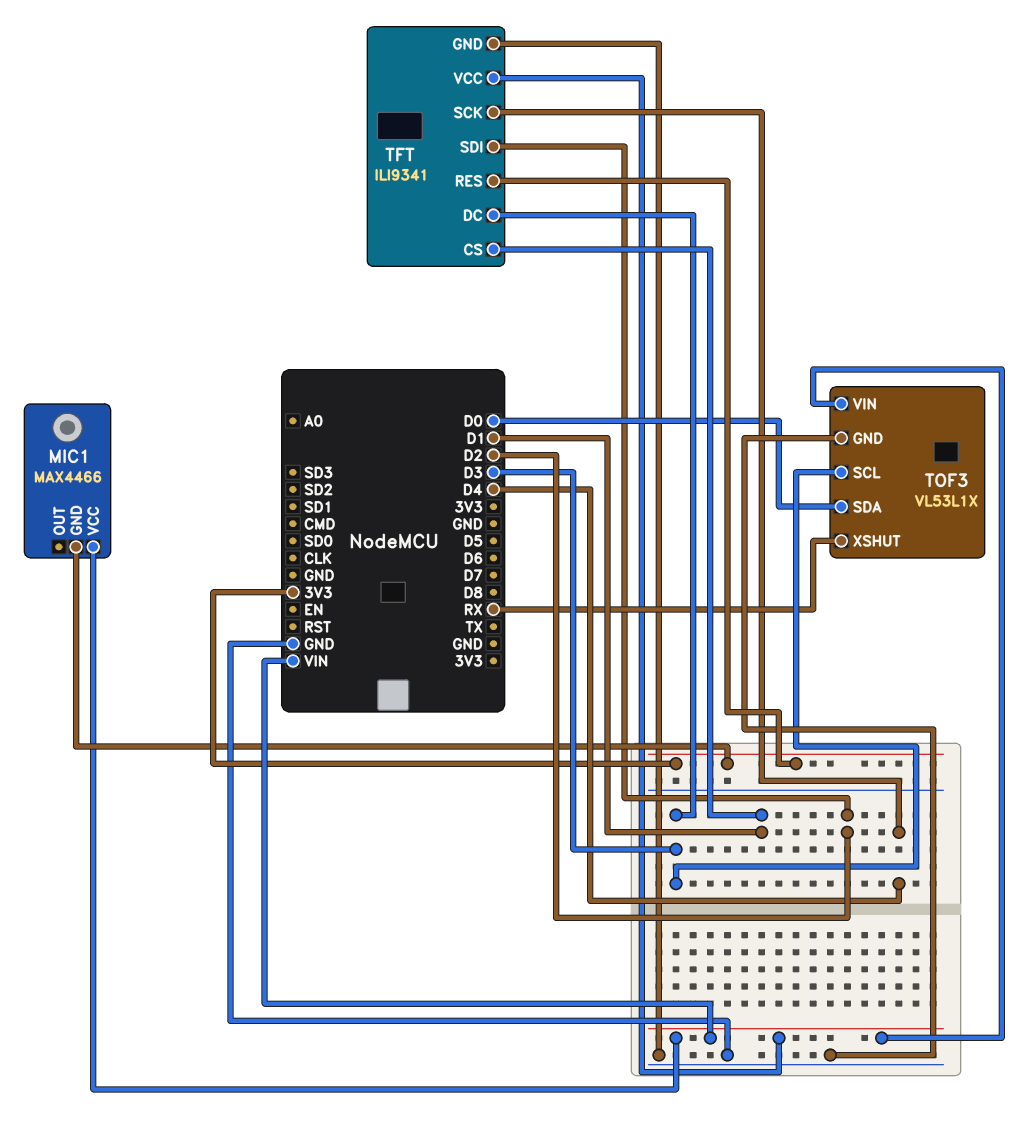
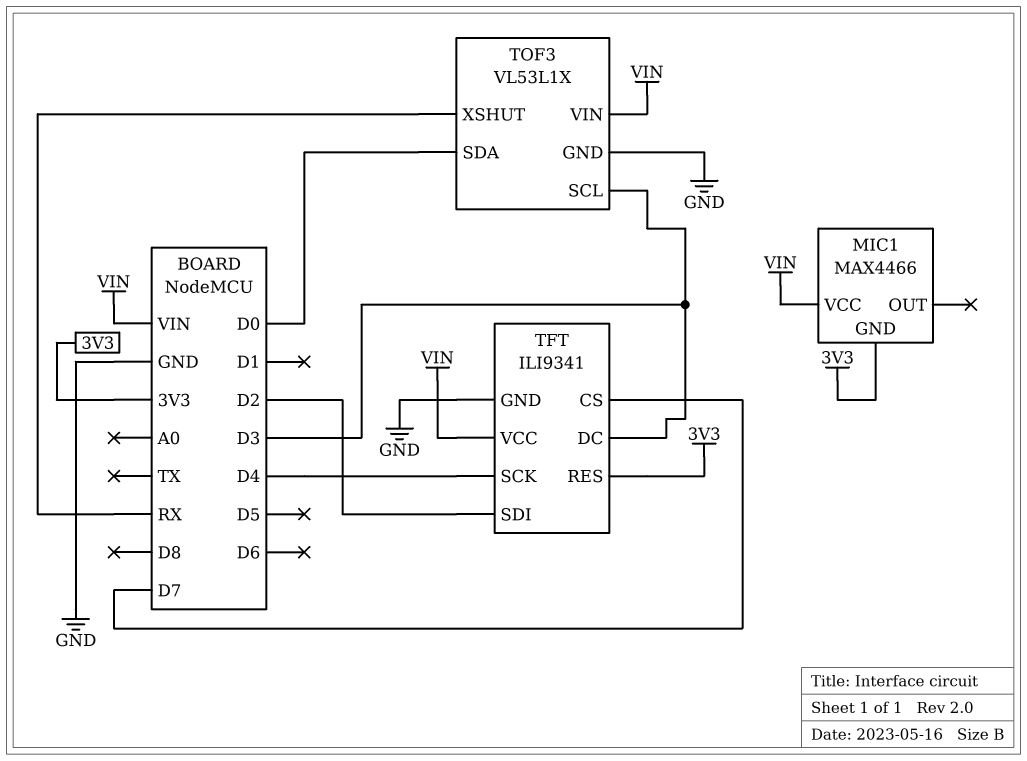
TFT pin CS: D1 -> D7

